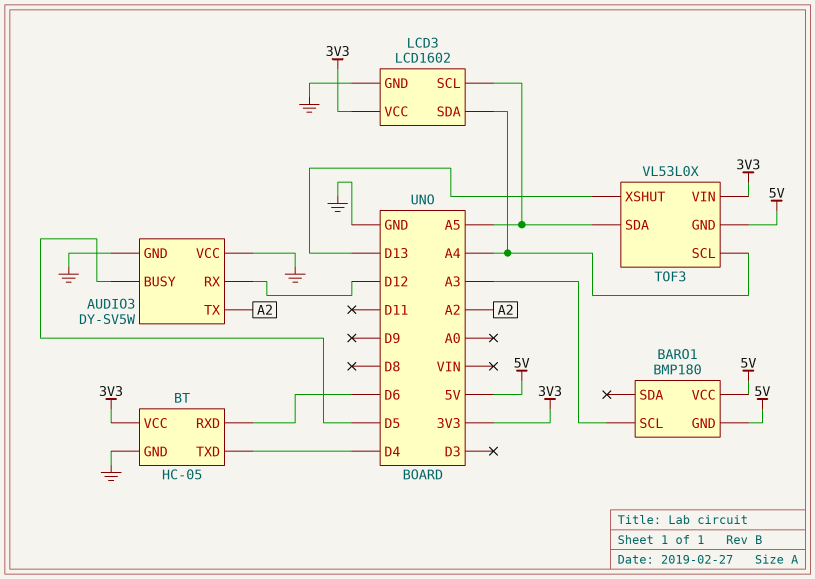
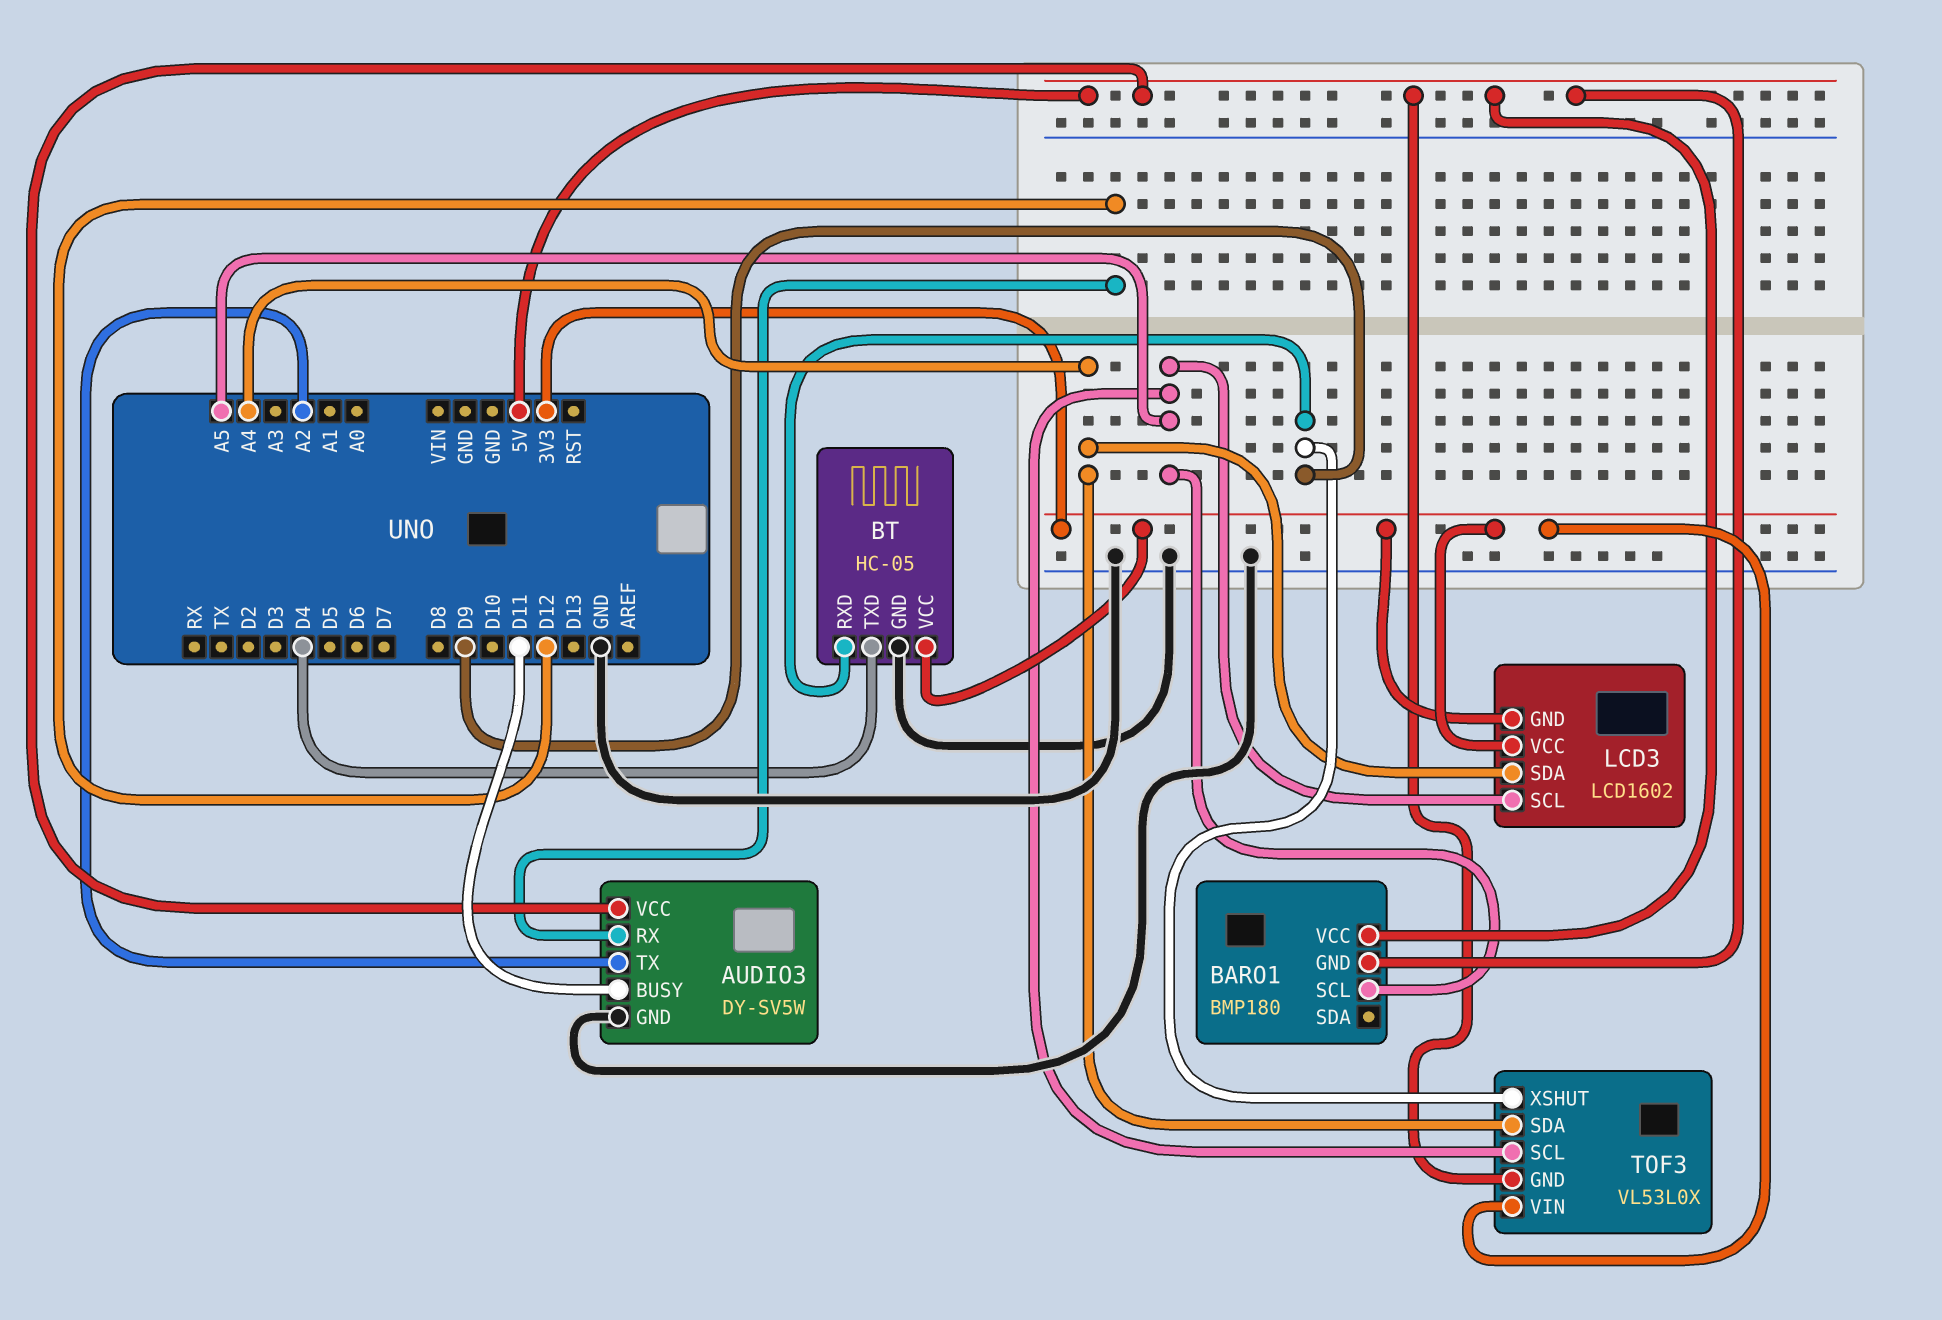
AUDIO3 pin BUSY: D5 -> D11
AUDIO3 pin VCC: GND -> 5V
BARO1 pin SCL: A3 -> A5
BT pin RXD: D6 -> D9
LCD3 pin GND: GND -> 3V3
TOF3 pin SCL: A4 -> A5
TOF3 pin SDA: A5 -> A4
TOF3 pin XSHUT: D13 -> D9

